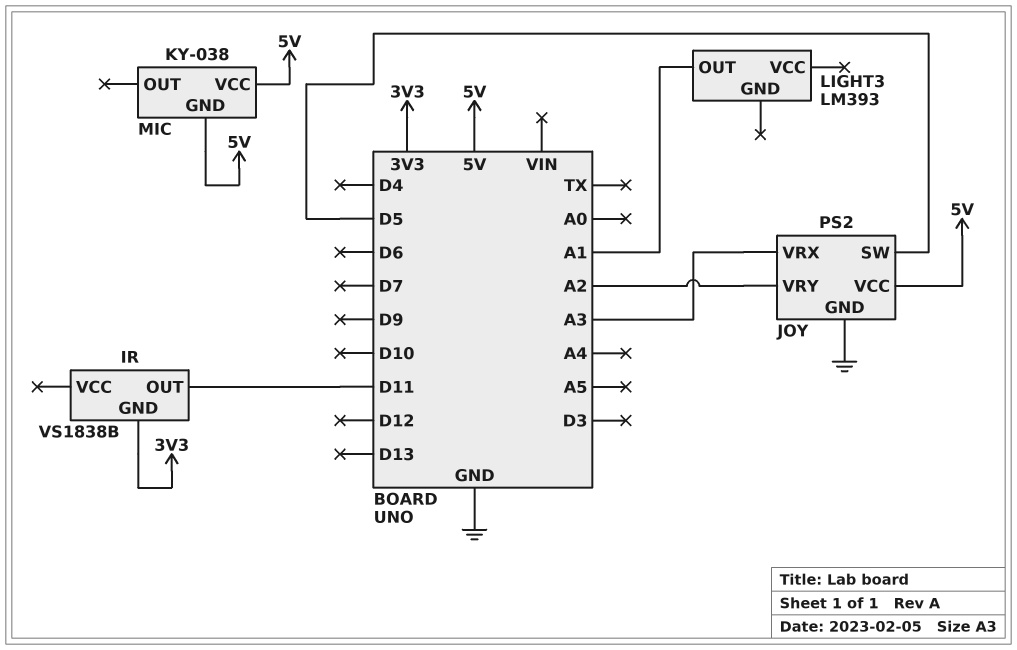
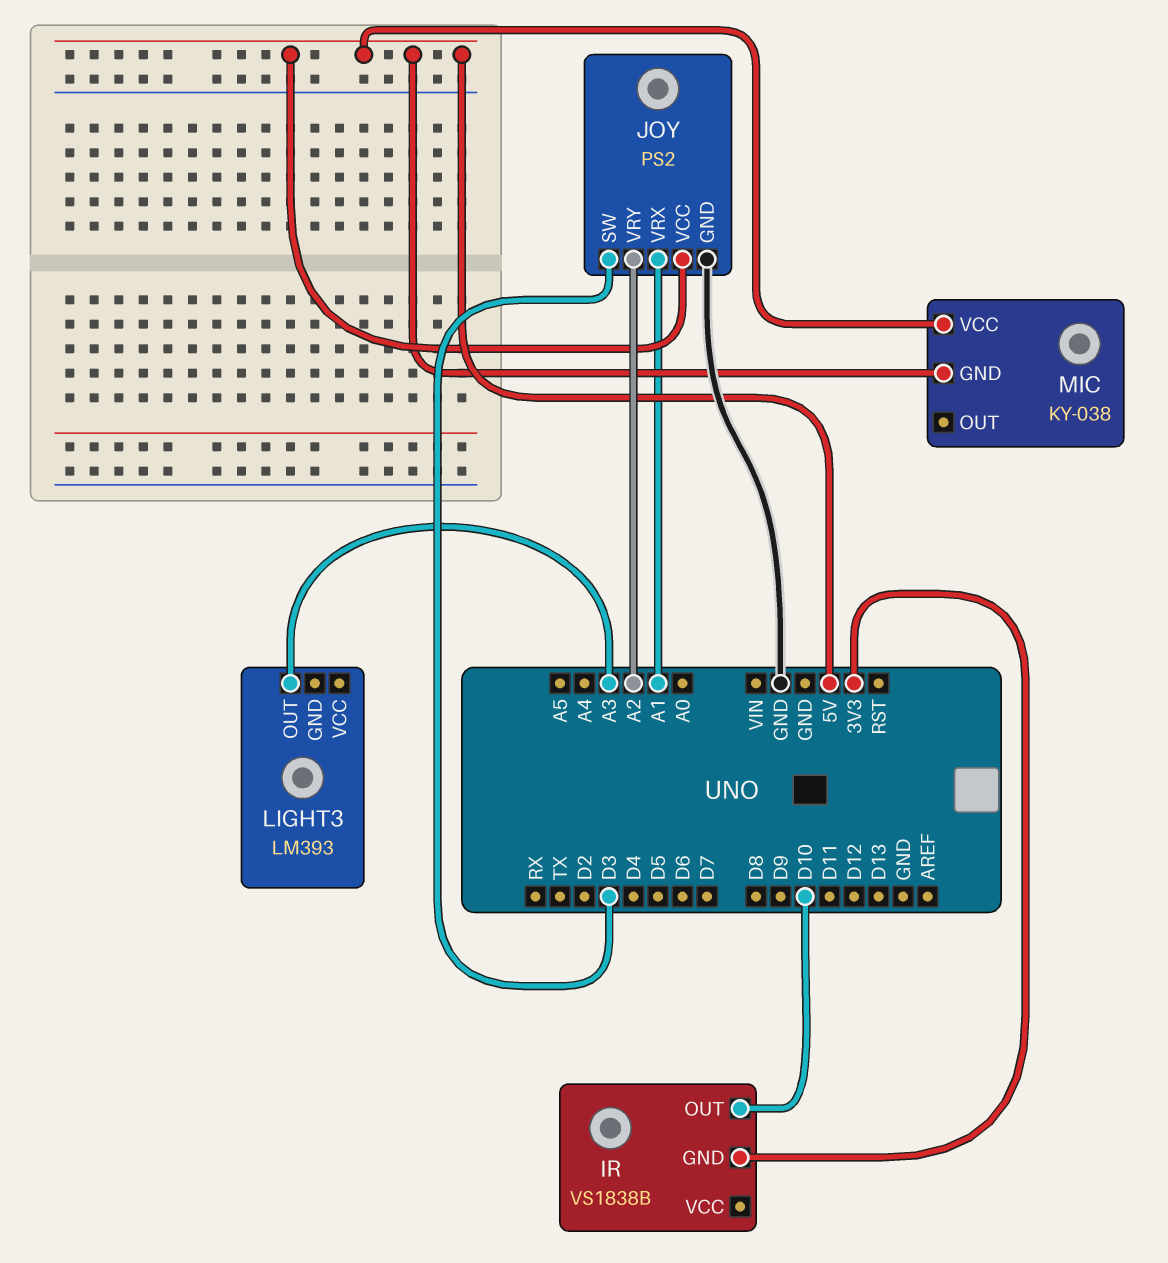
IR pin OUT: D11 -> D10
JOY pin SW: D5 -> D3
JOY pin VRX: A3 -> A1
LIGHT3 pin OUT: A1 -> A3

